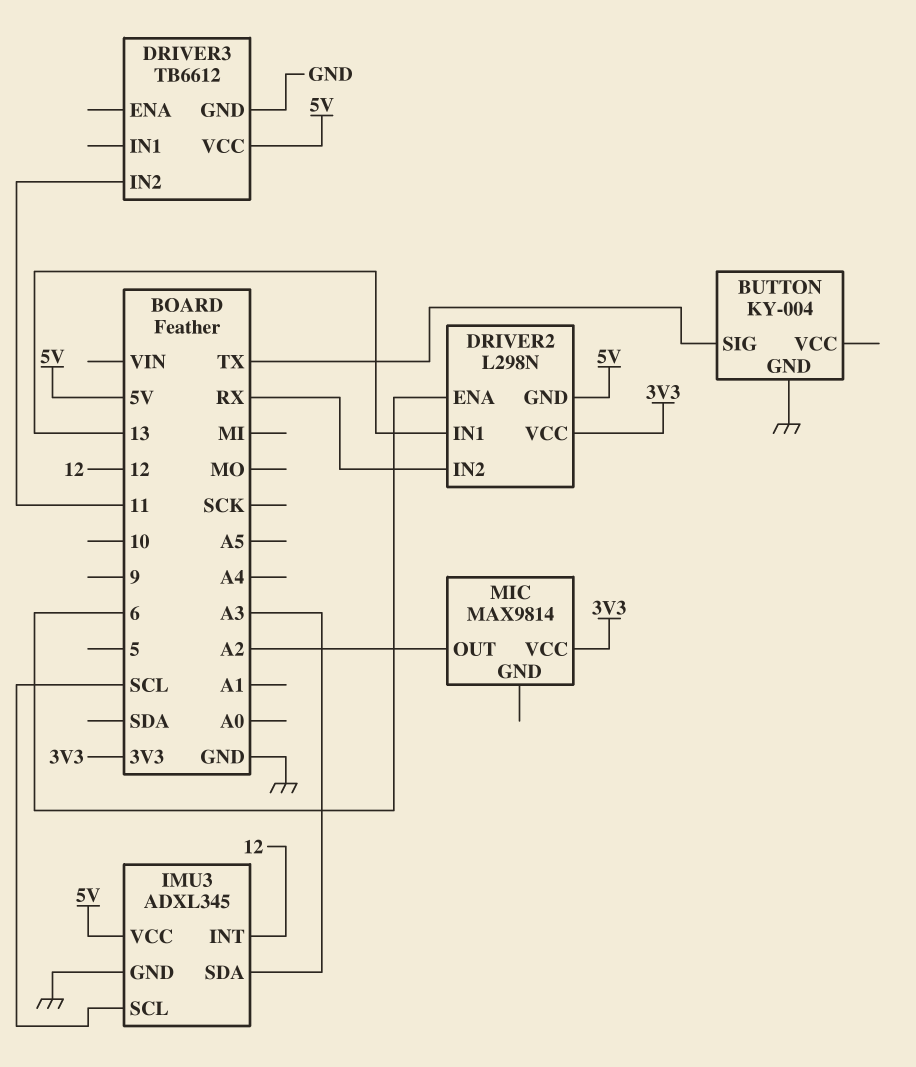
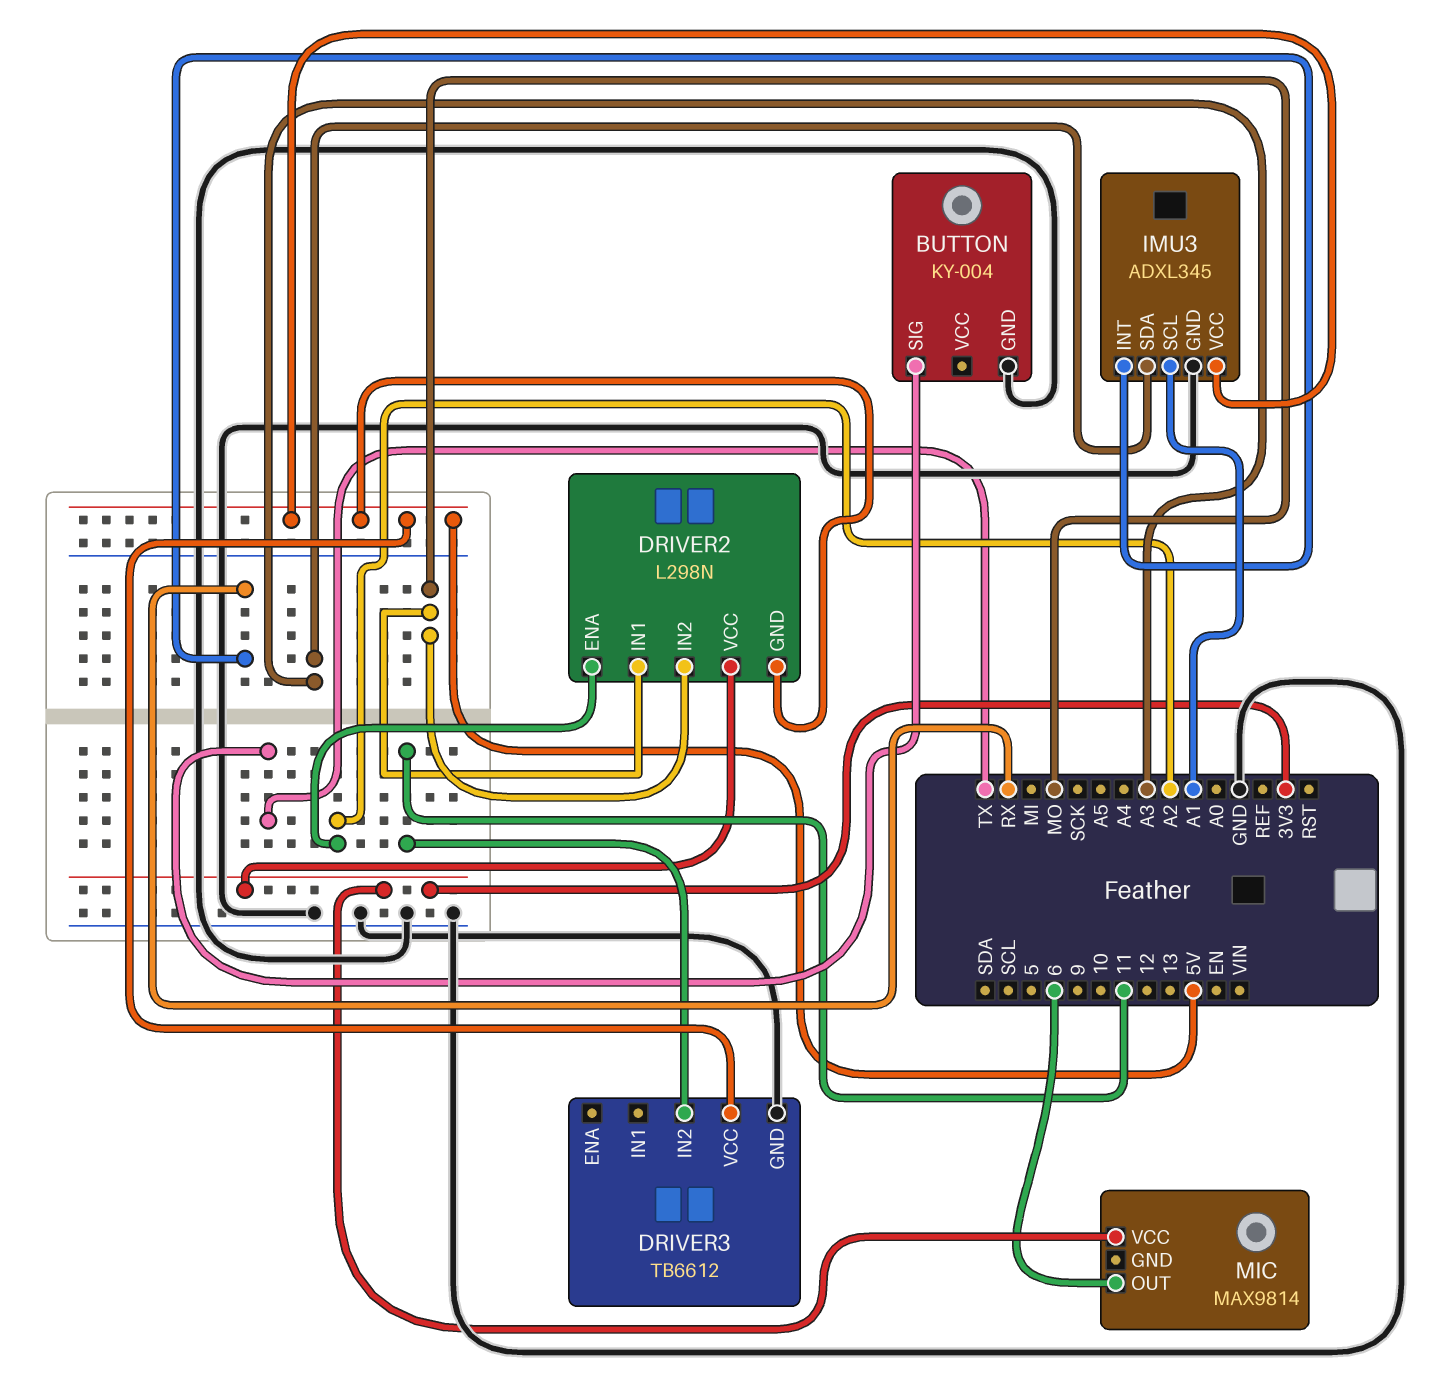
DRIVER2 pin ENA: 6 -> A2
DRIVER2 pin IN1: 13 -> MO
DRIVER2 pin IN2: RX -> MO
IMU3 pin INT: 12 -> RX
IMU3 pin SCL: SCL -> A1
MIC pin OUT: A2 -> 6

